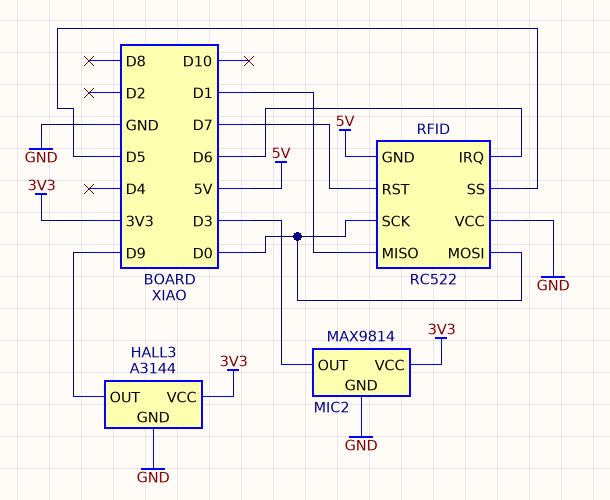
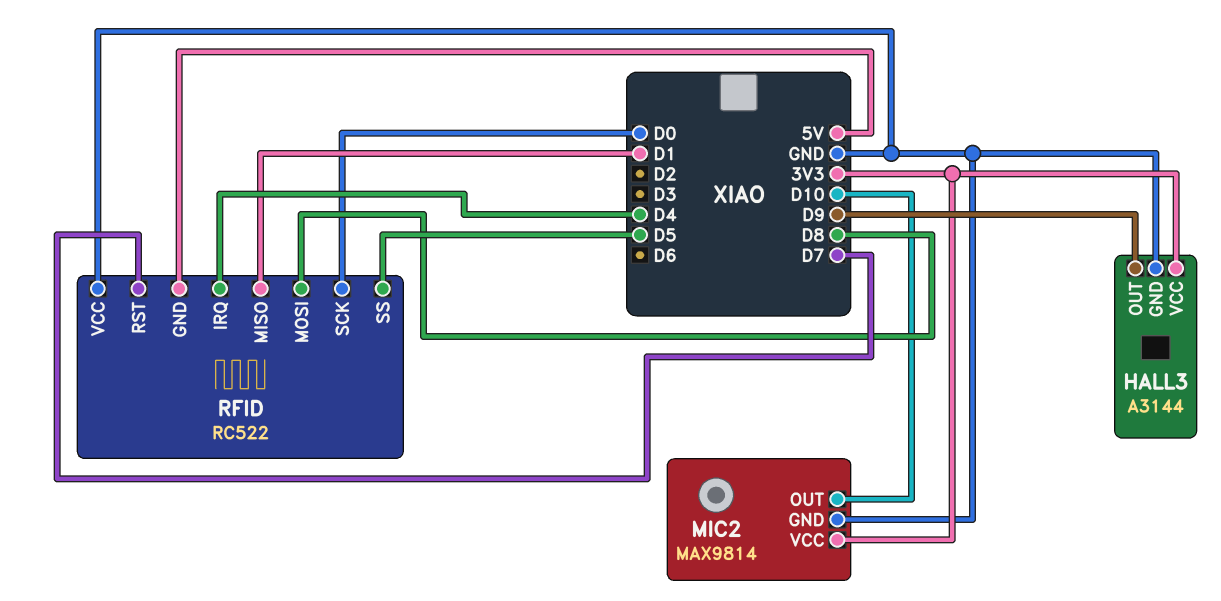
MIC2 pin OUT: D3 -> D10
RFID pin IRQ: D6 -> D4
RFID pin MOSI: D0 -> D8

